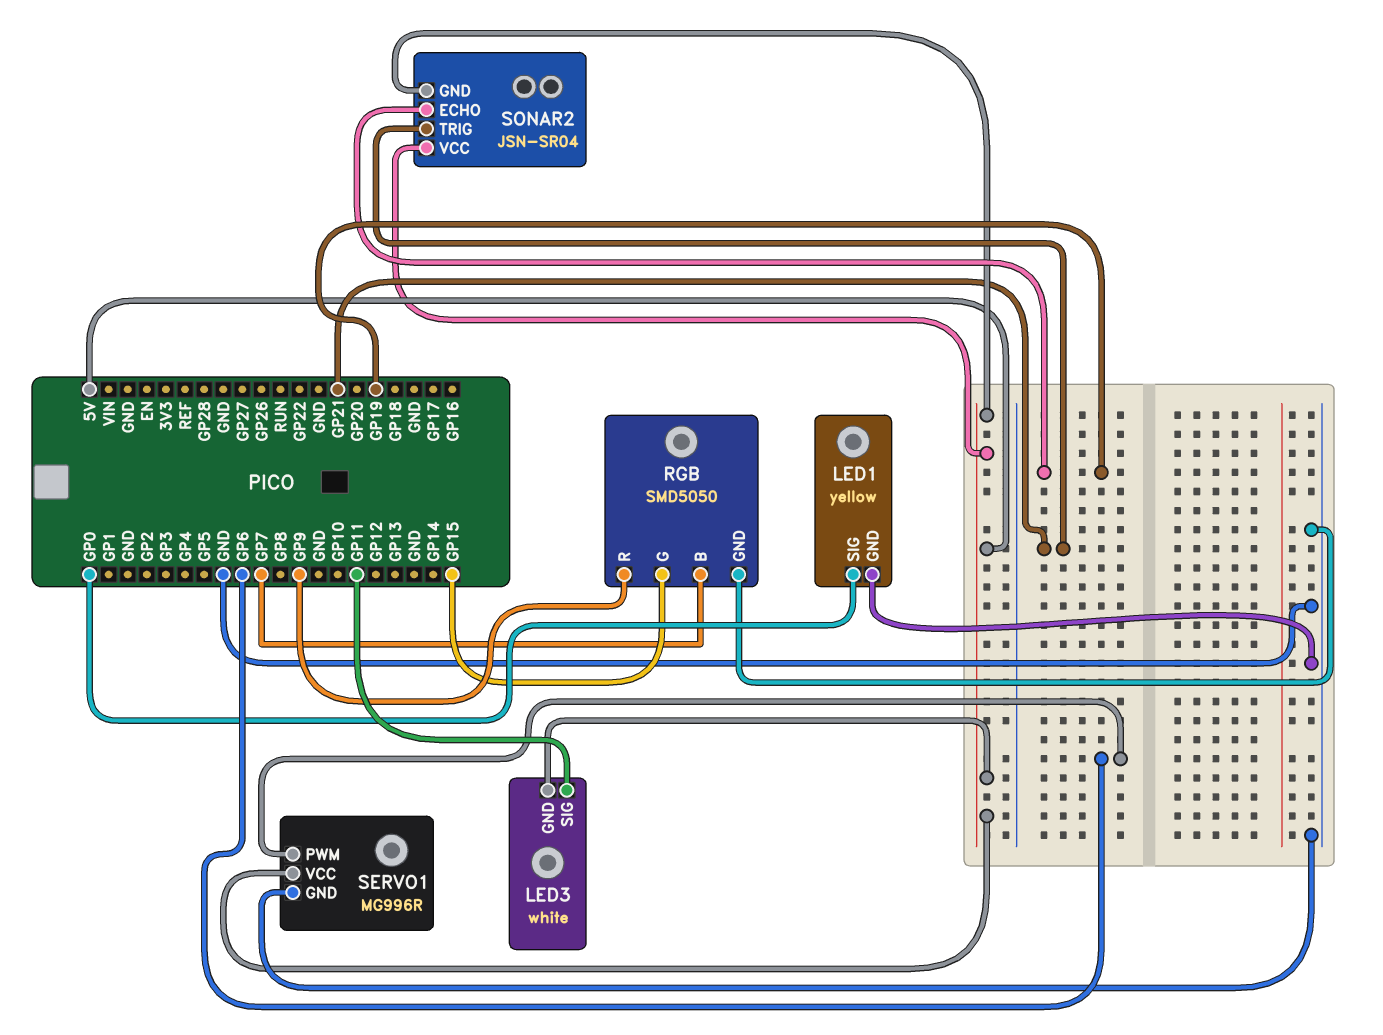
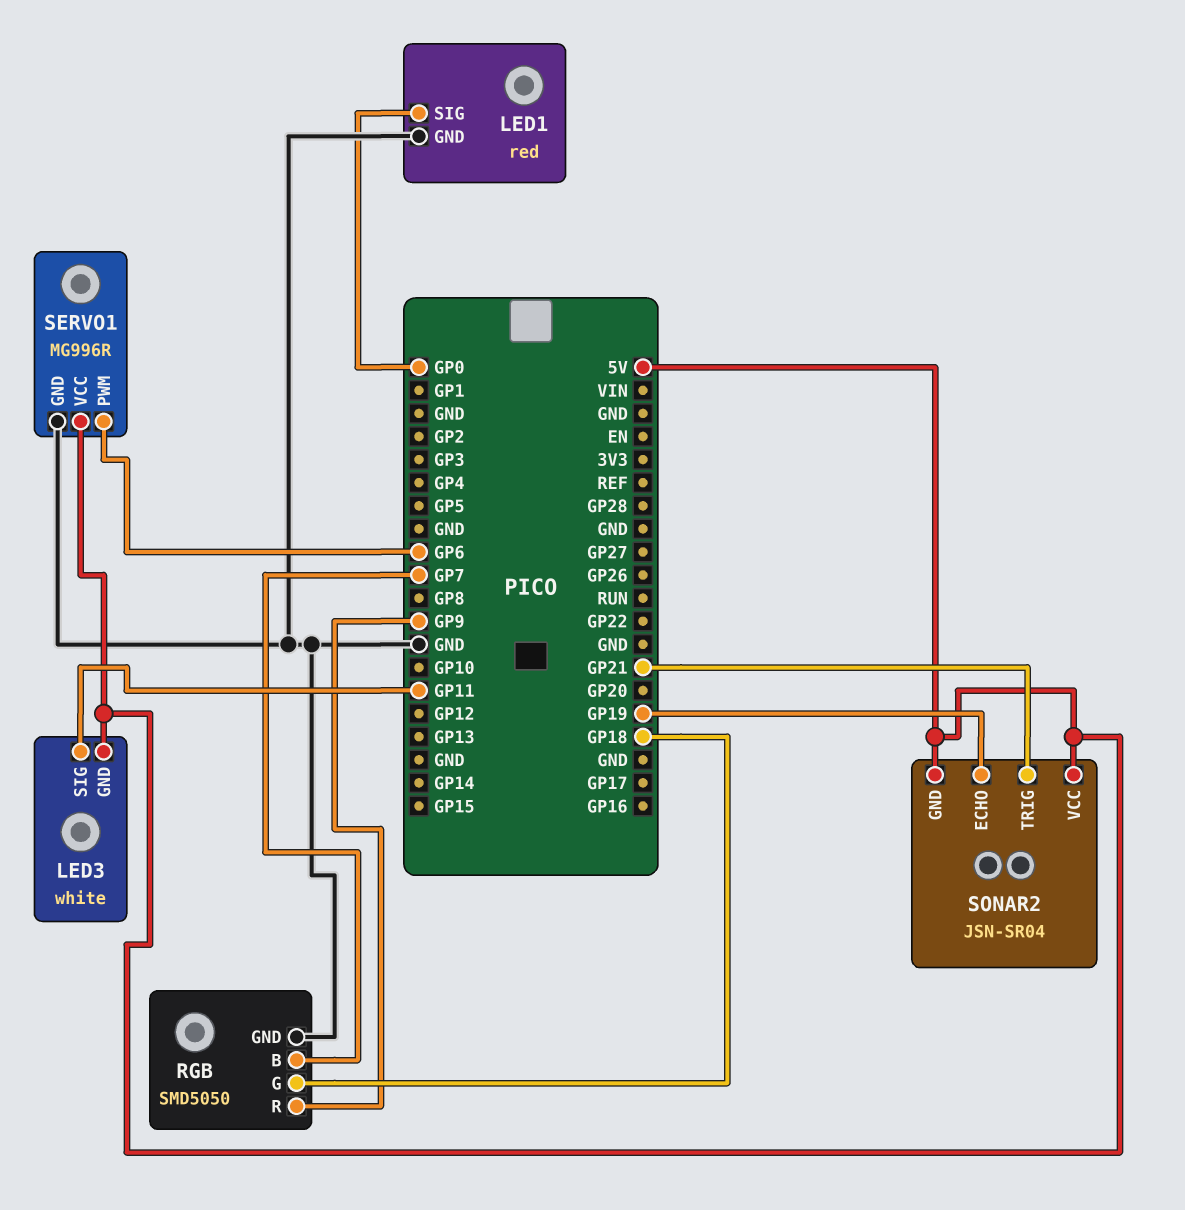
LED1: yellow -> red
RGB pin G: GP15 -> GP18

